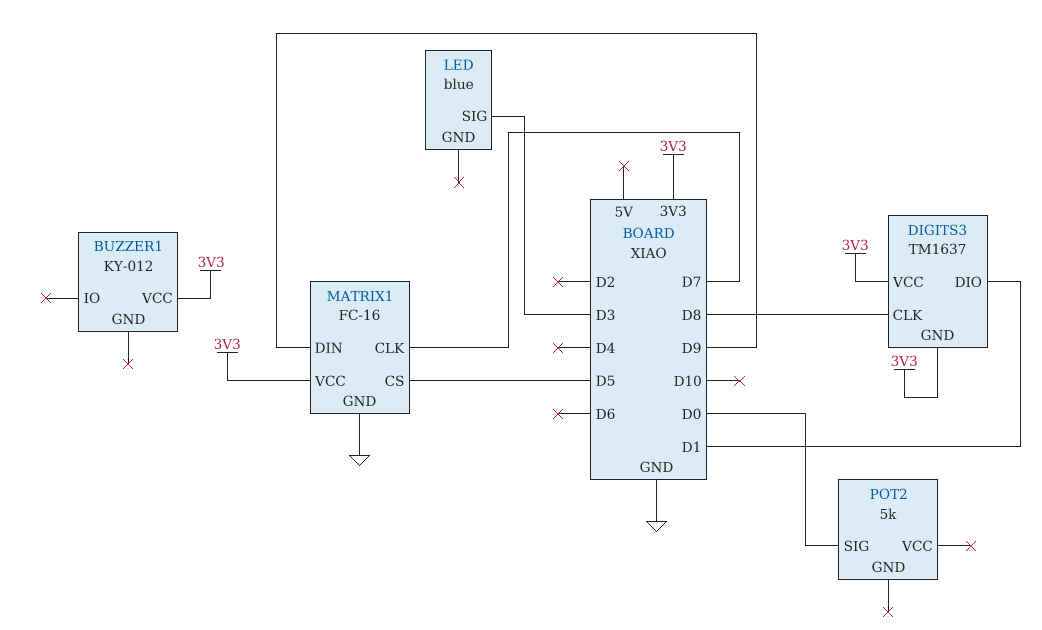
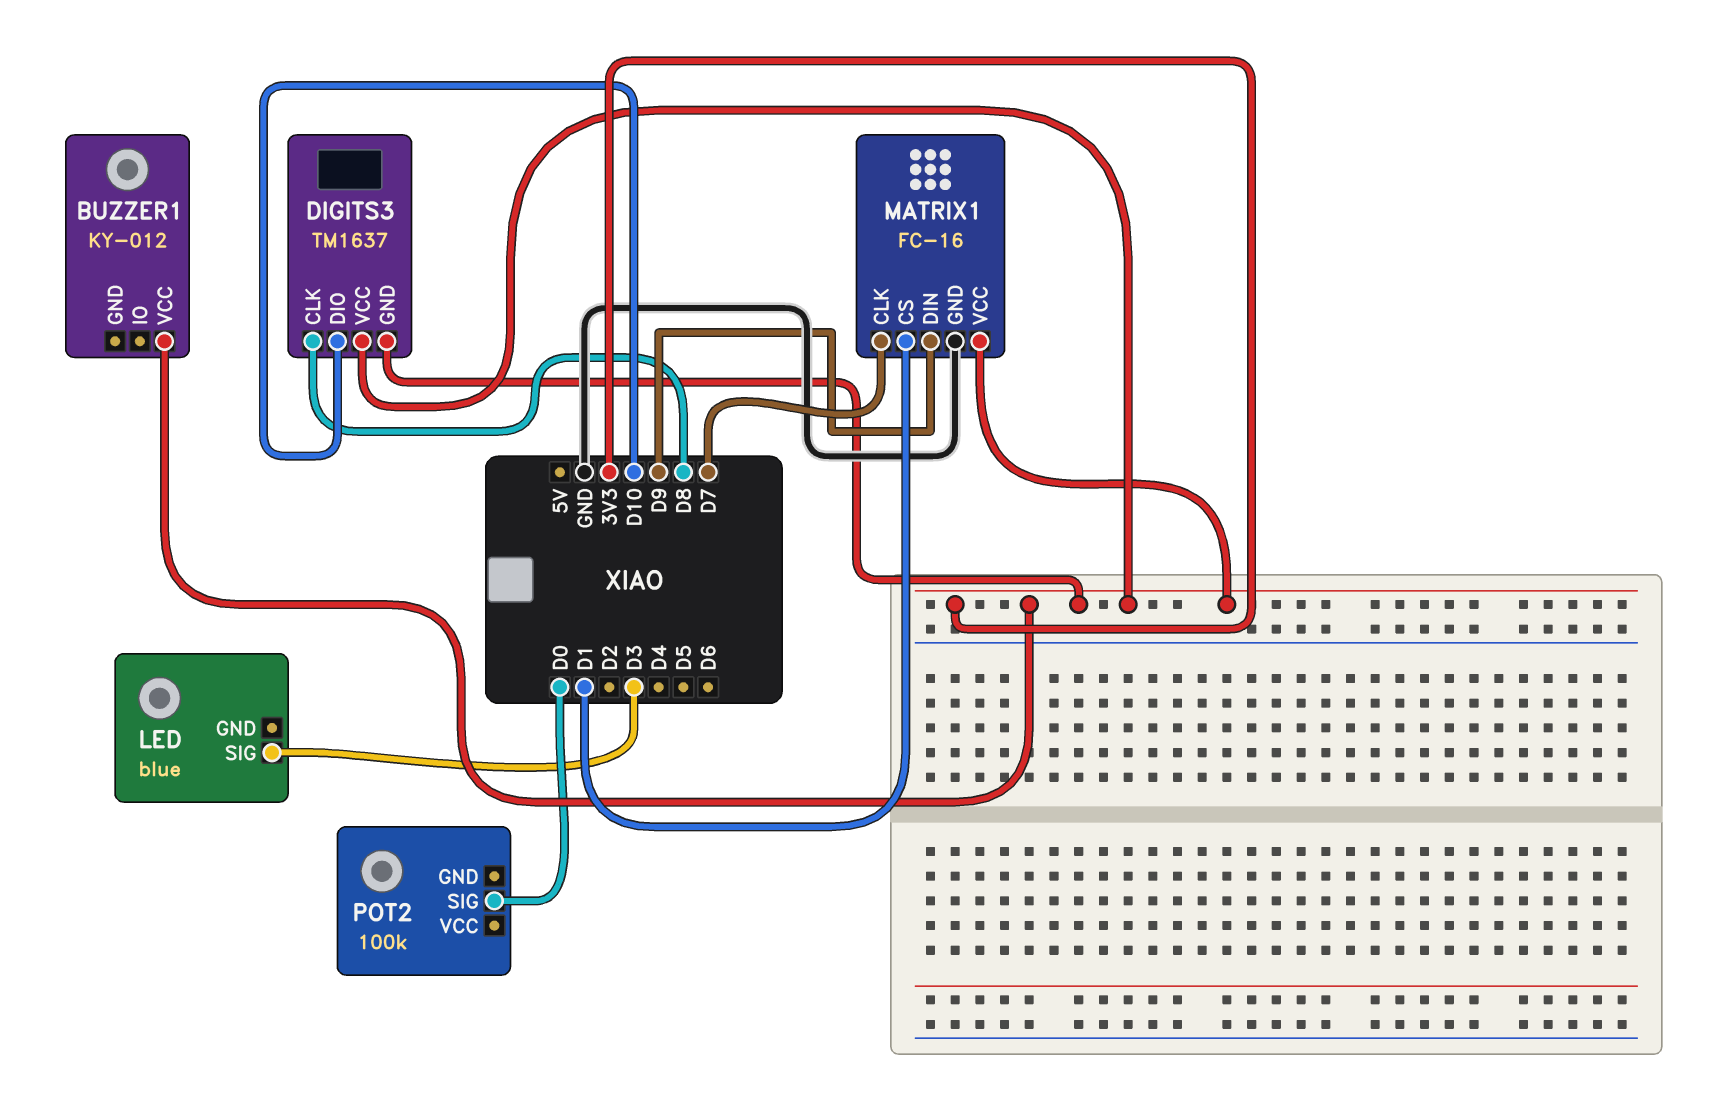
DIGITS3 pin DIO: D1 -> D10
MATRIX1 pin CS: D5 -> D1
POT2: 5k -> 100k

